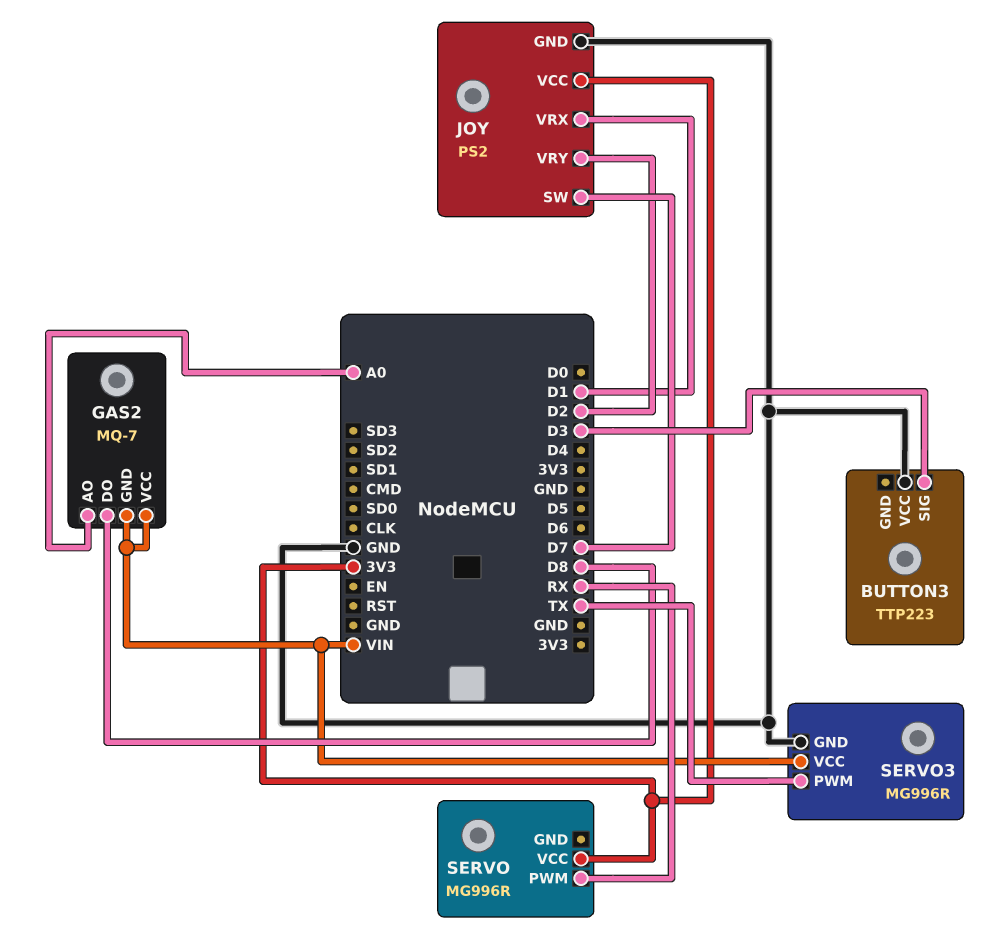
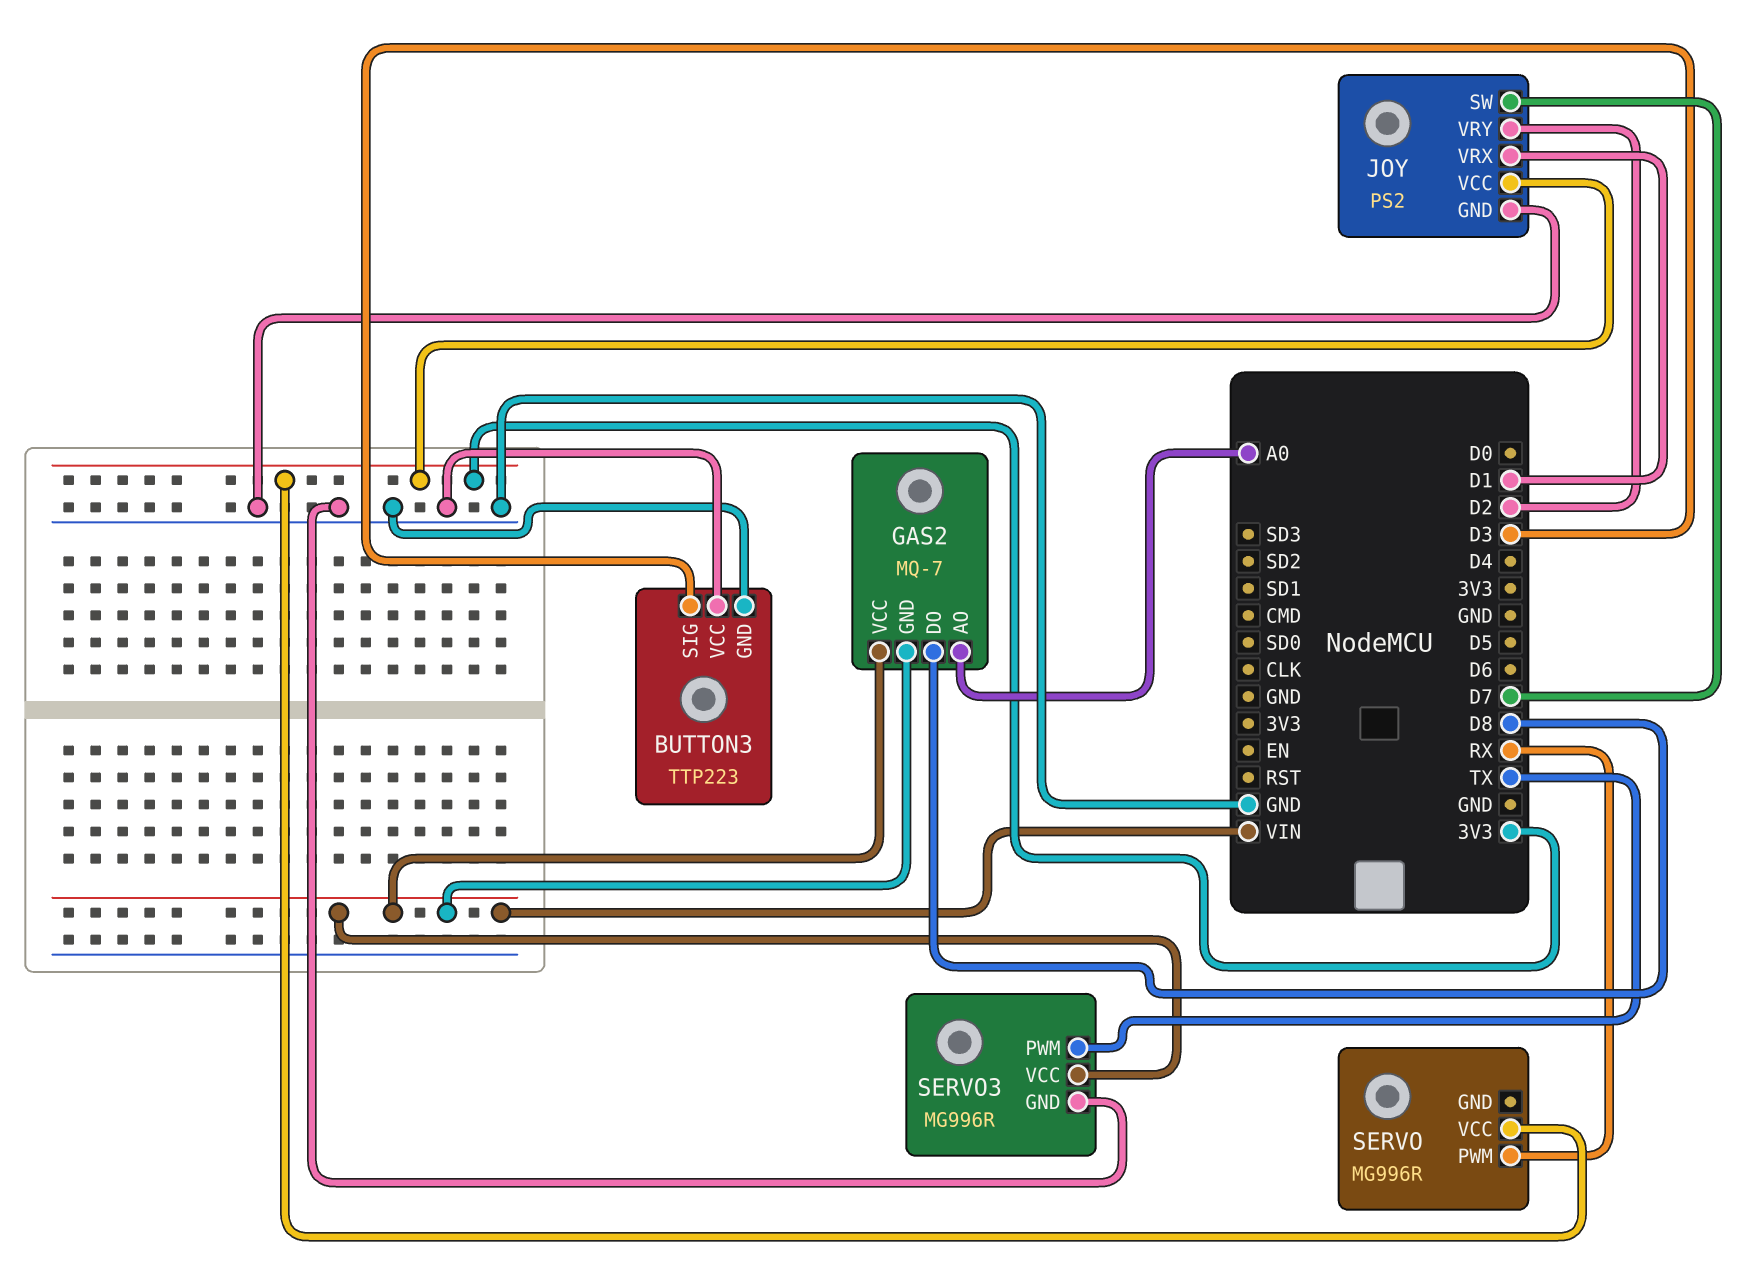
BUTTON3 pin GND: none -> GND

